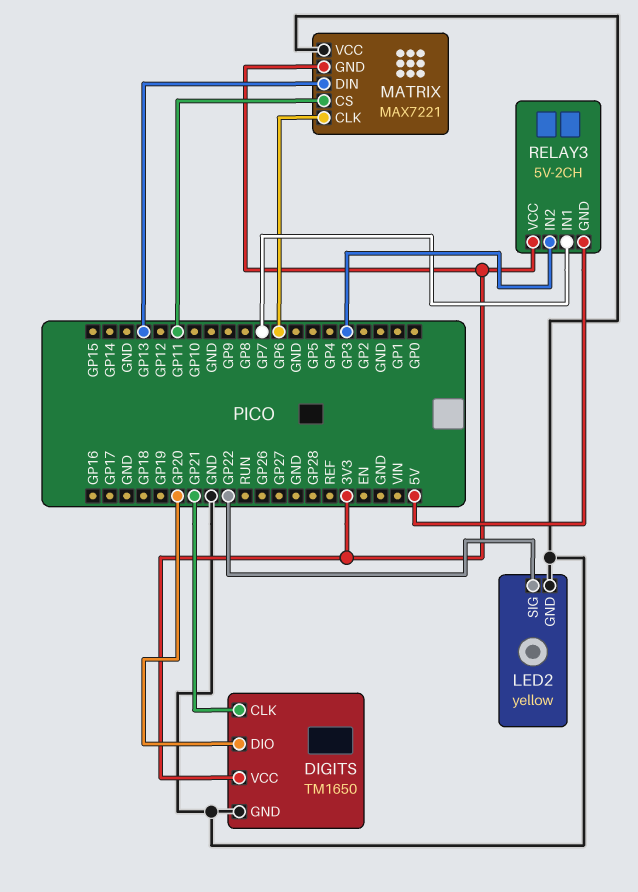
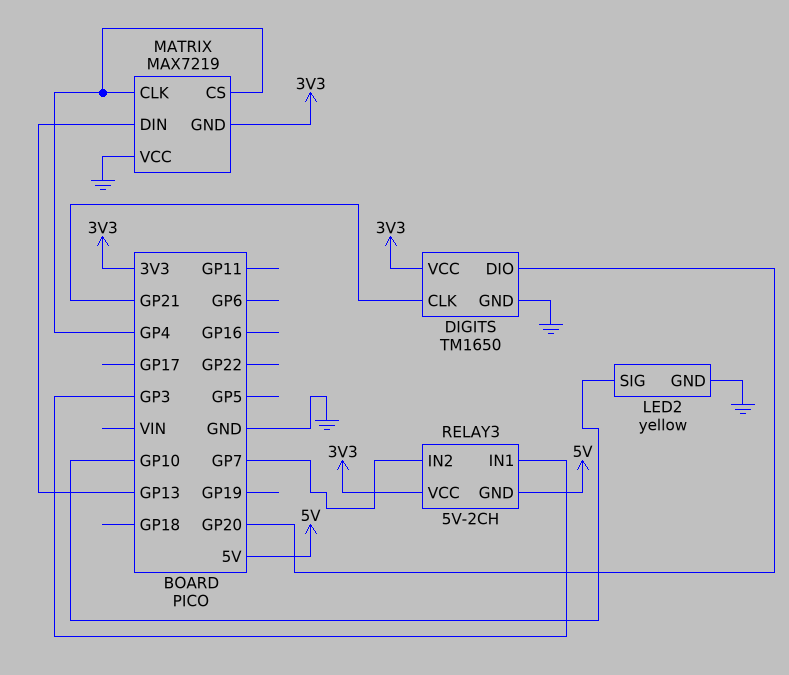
LED2 pin SIG: GP22 -> GP10
MATRIX: MAX7221 -> MAX7219
MATRIX pin CLK: GP6 -> GP4
MATRIX pin CS: GP11 -> GP4
RELAY3 pin IN1: GP7 -> GP3
RELAY3 pin IN2: GP3 -> GP7

